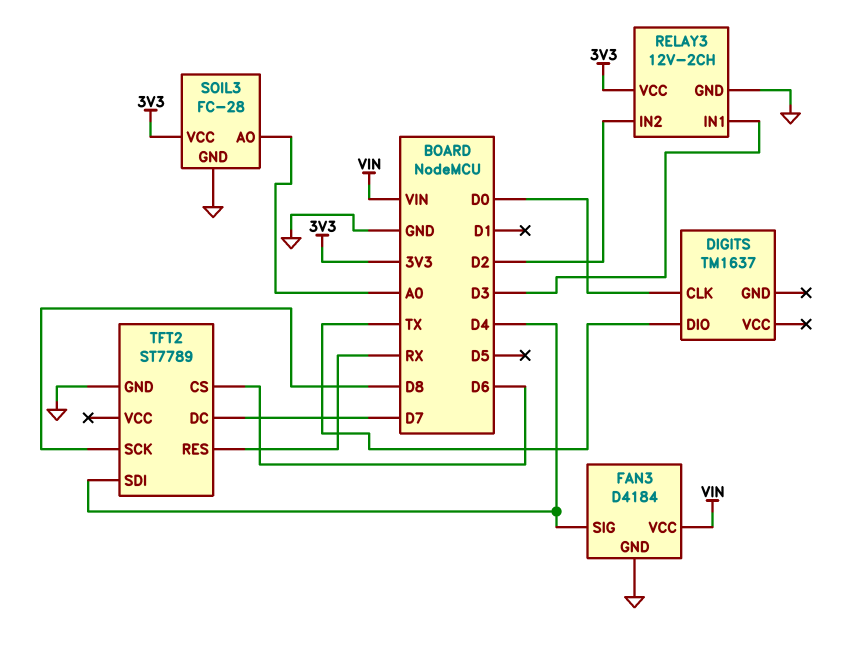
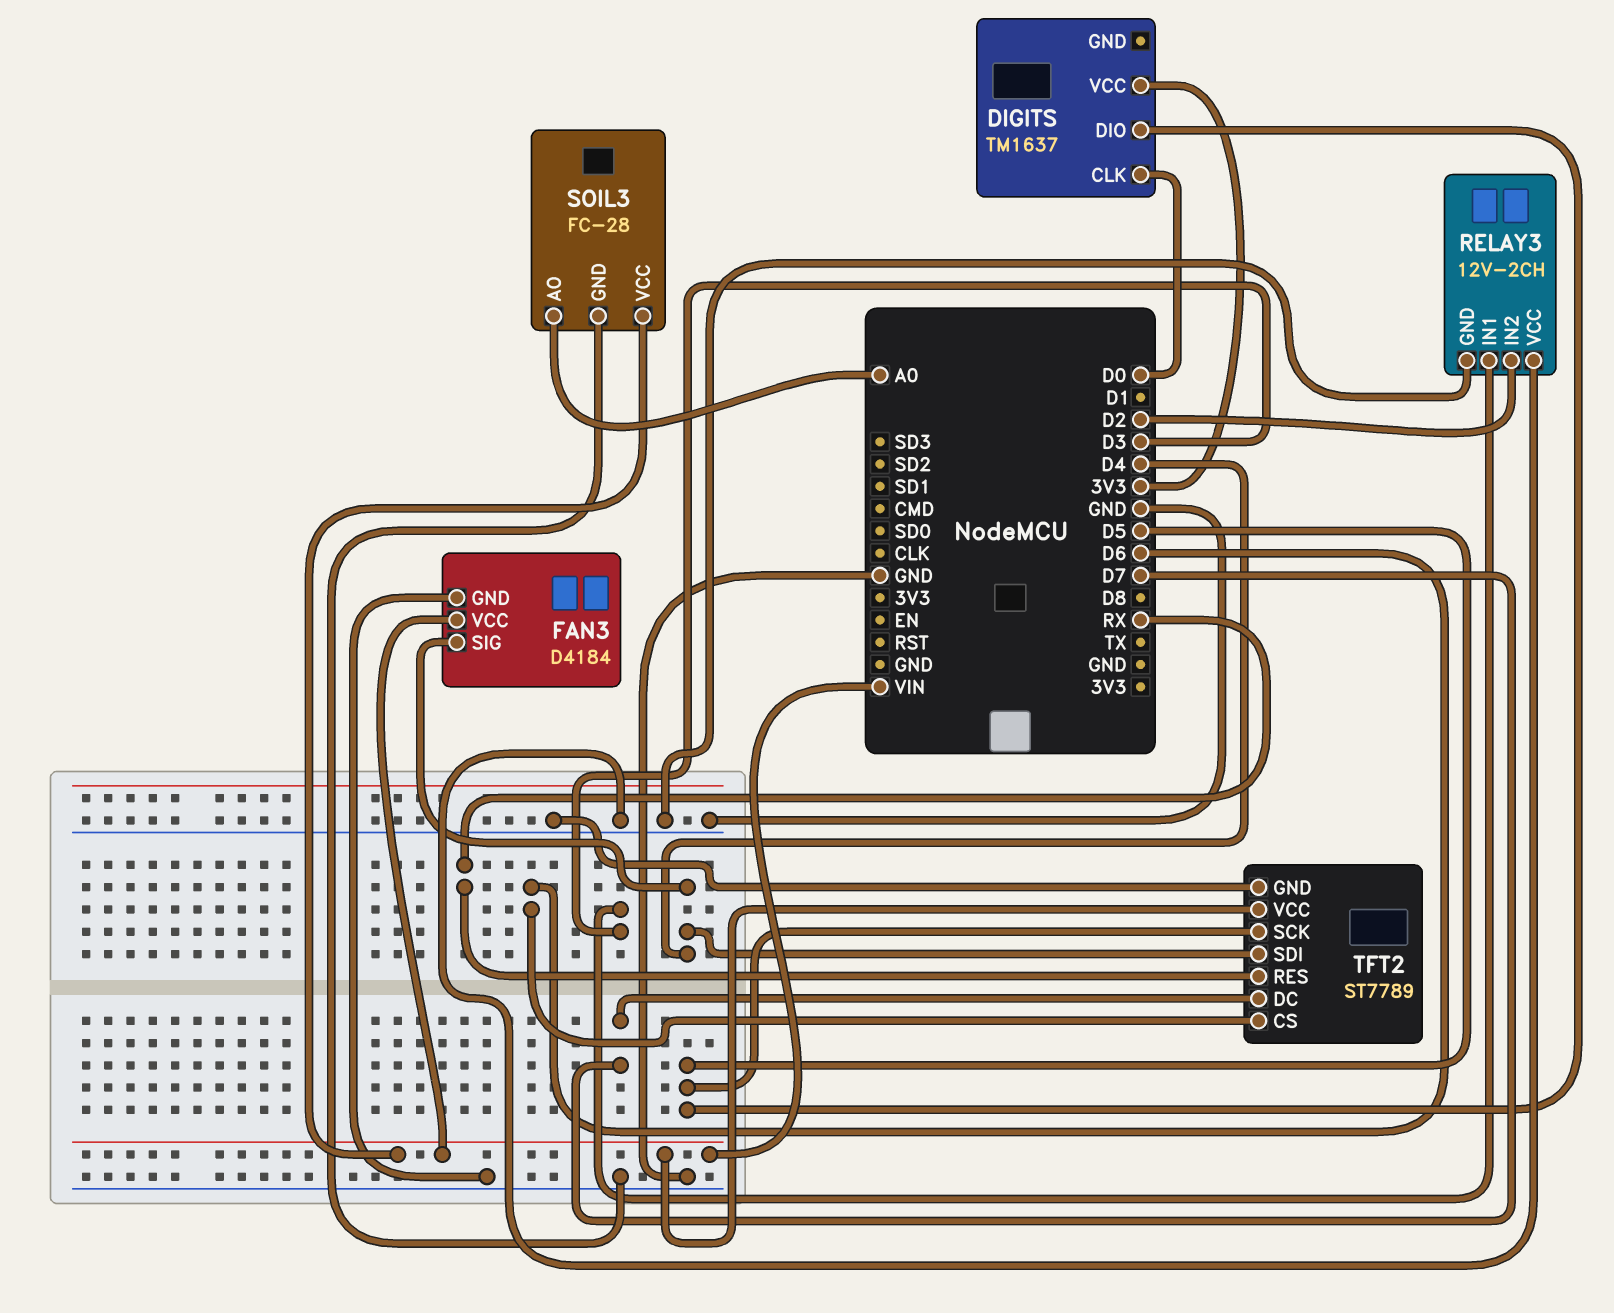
DIGITS pin DIO: TX -> D5
DIGITS pin VCC: none -> 3V3
RELAY3 pin VCC: 3V3 -> GND
SOIL3 pin VCC: 3V3 -> VIN
TFT2 pin SCK: D8 -> D5
TFT2 pin VCC: none -> VIN

